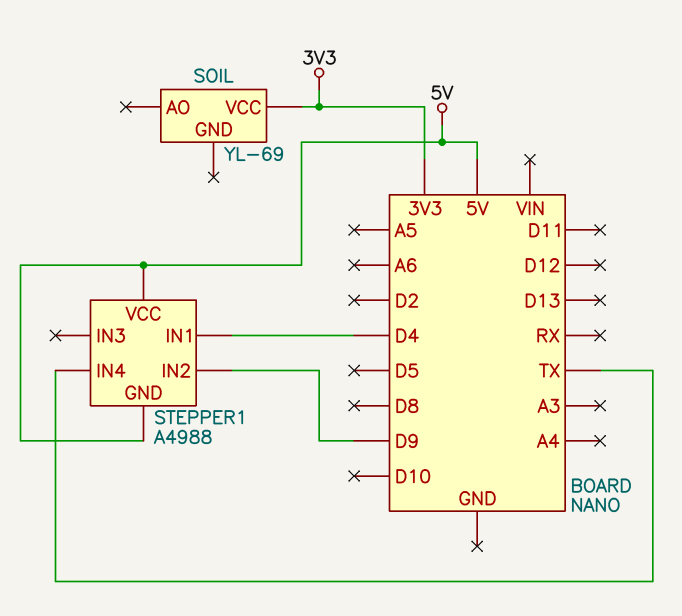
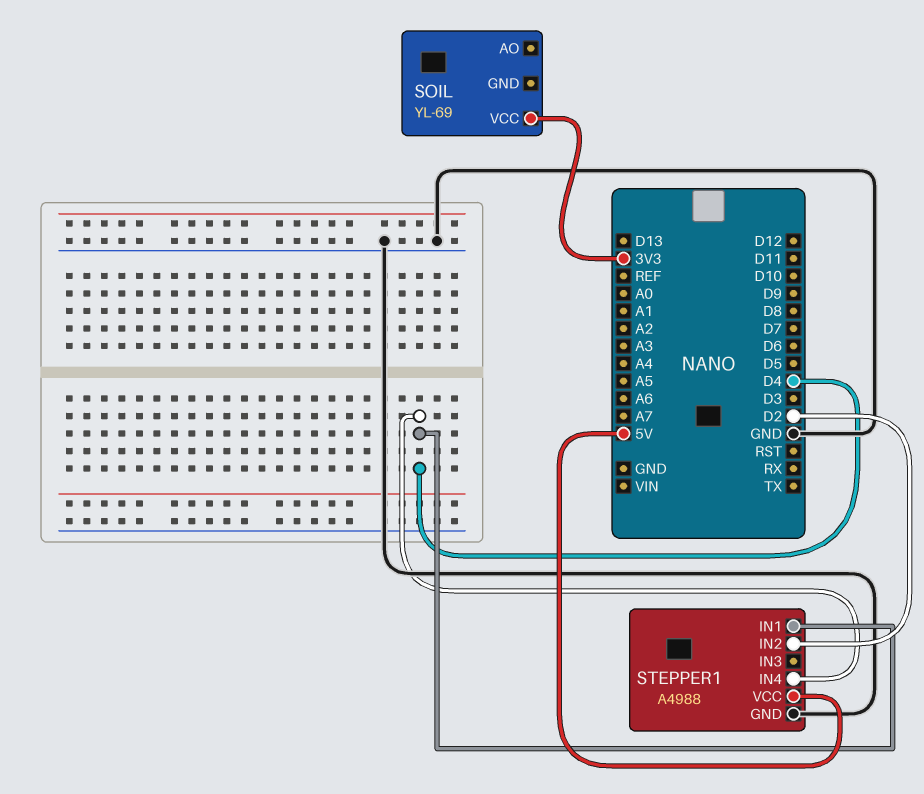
STEPPER1 pin GND: 5V -> GND
STEPPER1 pin IN2: D9 -> D2
STEPPER1 pin IN4: TX -> D4

